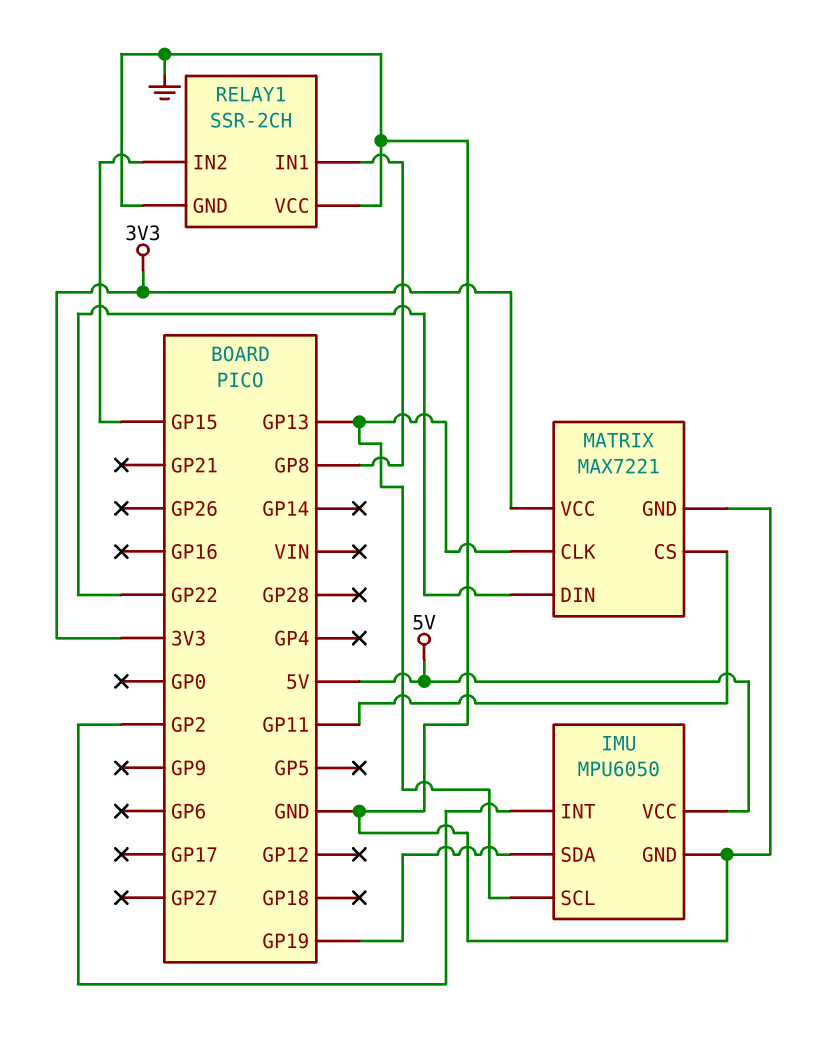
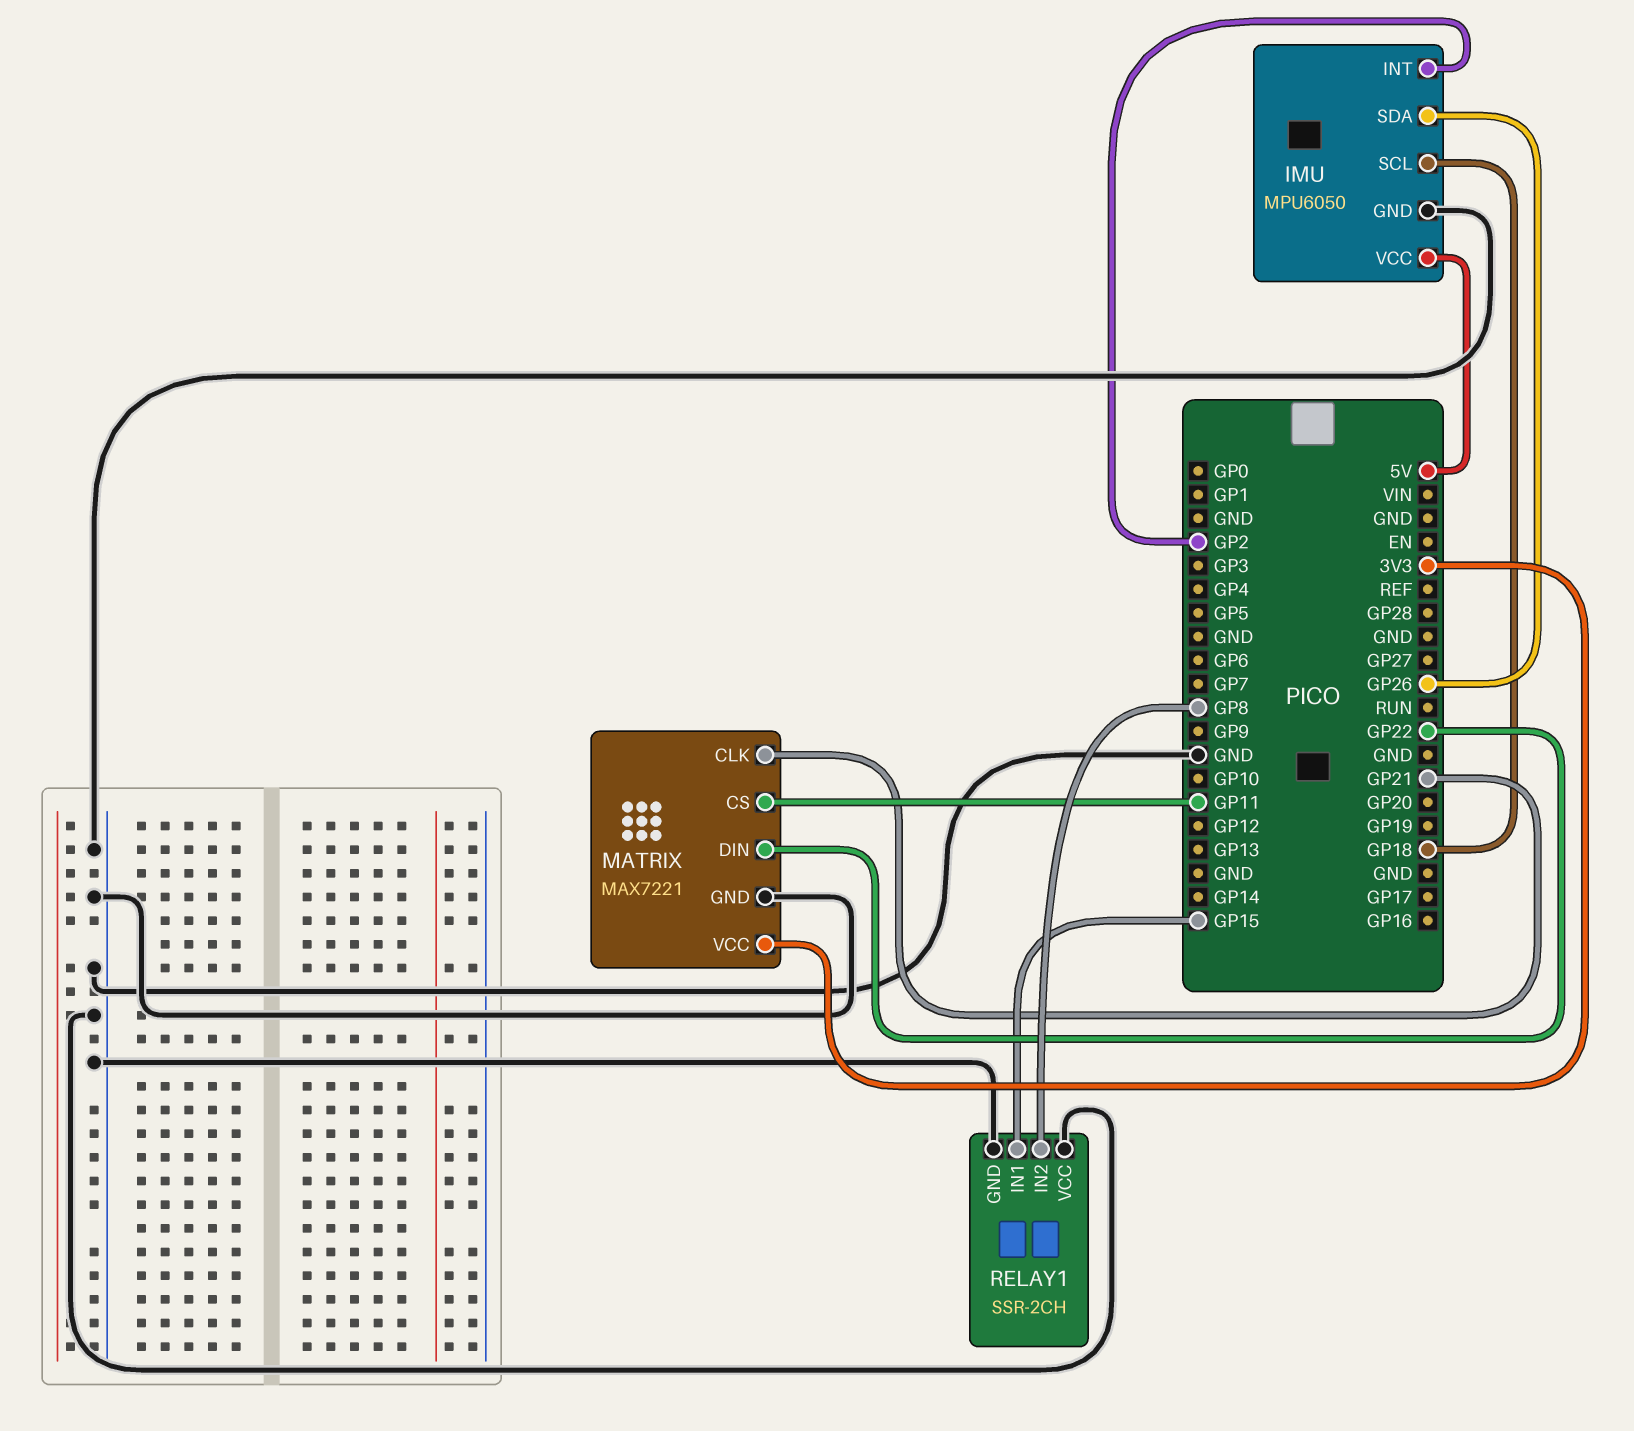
IMU pin SCL: GP13 -> GP18
IMU pin SDA: GP19 -> GP26
MATRIX pin CLK: GP13 -> GP21
RELAY1 pin IN1: GP8 -> GP15
RELAY1 pin IN2: GP15 -> GP8

